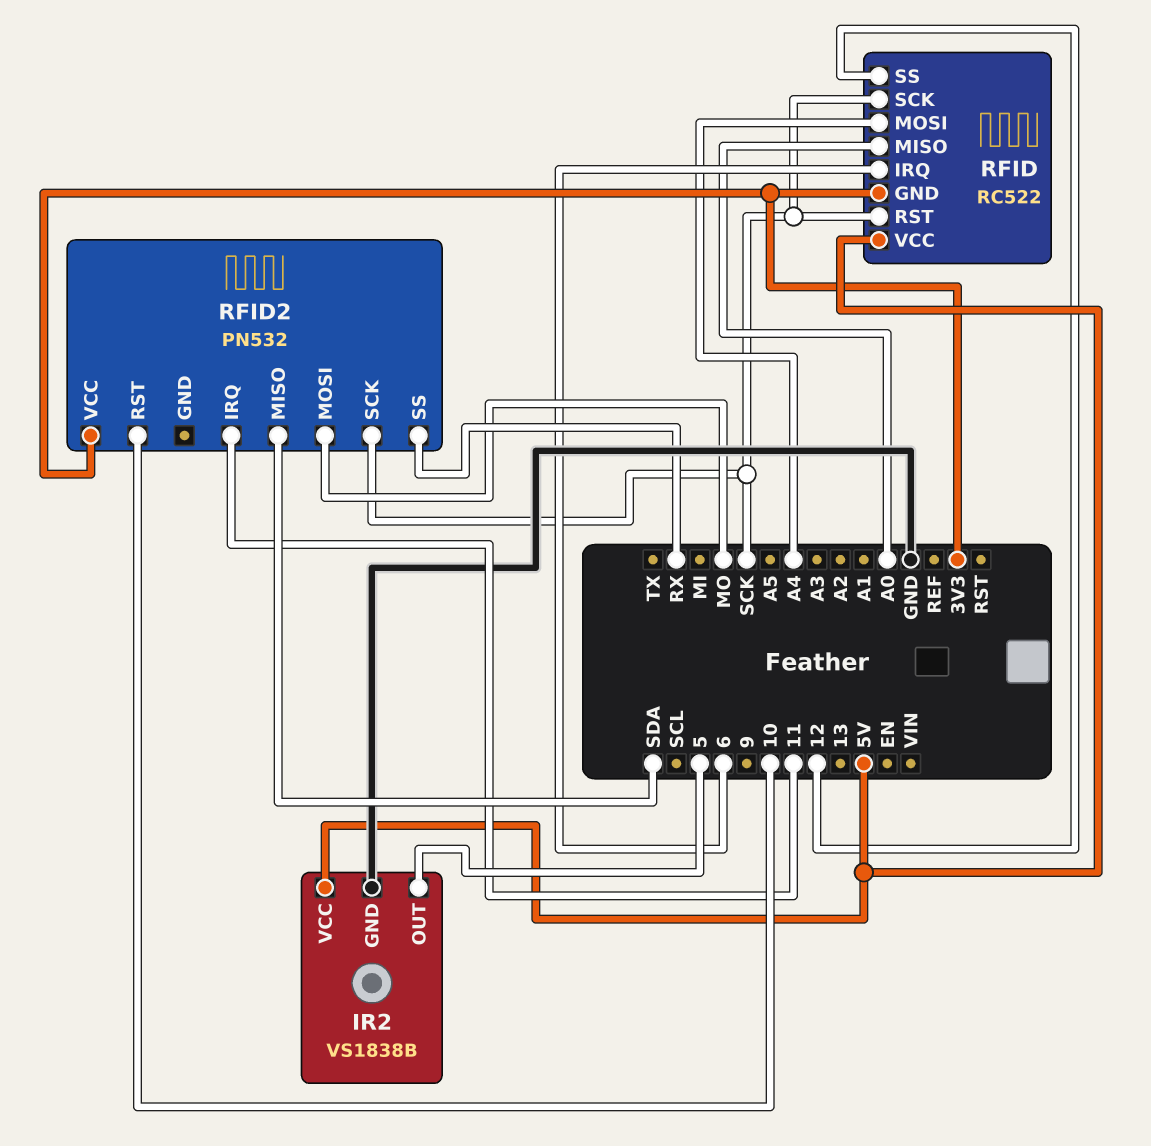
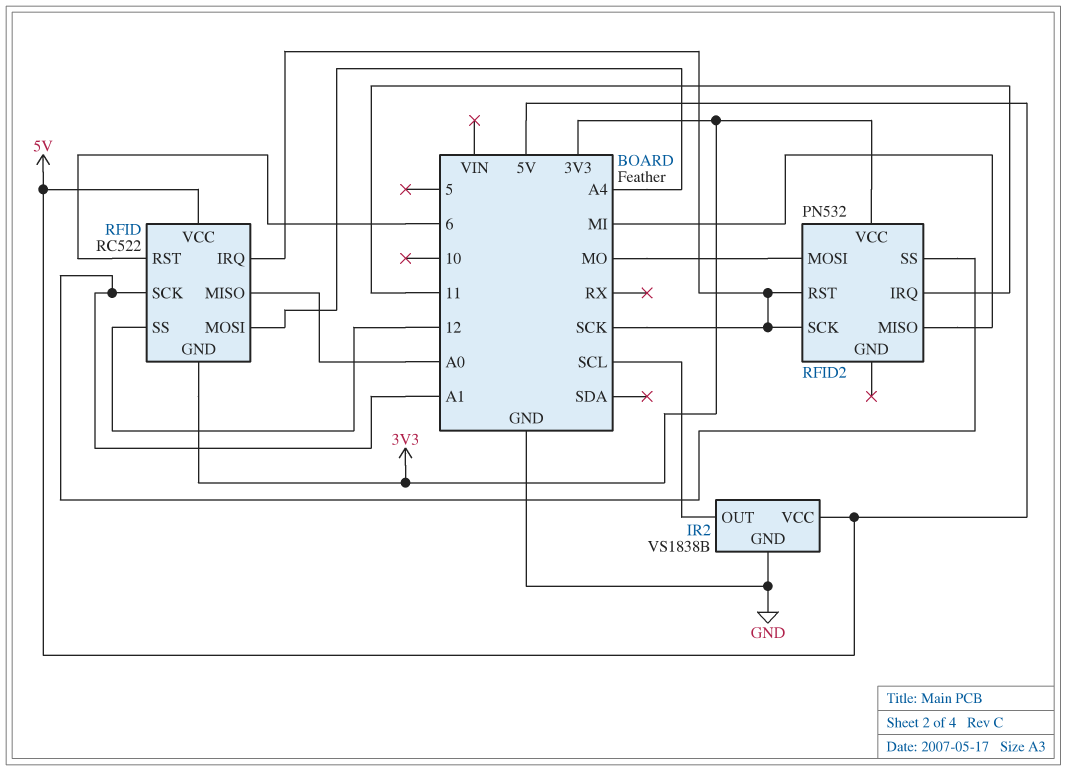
IR2 pin OUT: 5 -> SCL
RFID pin IRQ: 6 -> SCK
RFID pin RST: SCK -> 6
RFID pin SCK: SCK -> A1
RFID2 pin MISO: SDA -> MI
RFID2 pin RST: 10 -> SCK
RFID2 pin SS: RX -> A1

